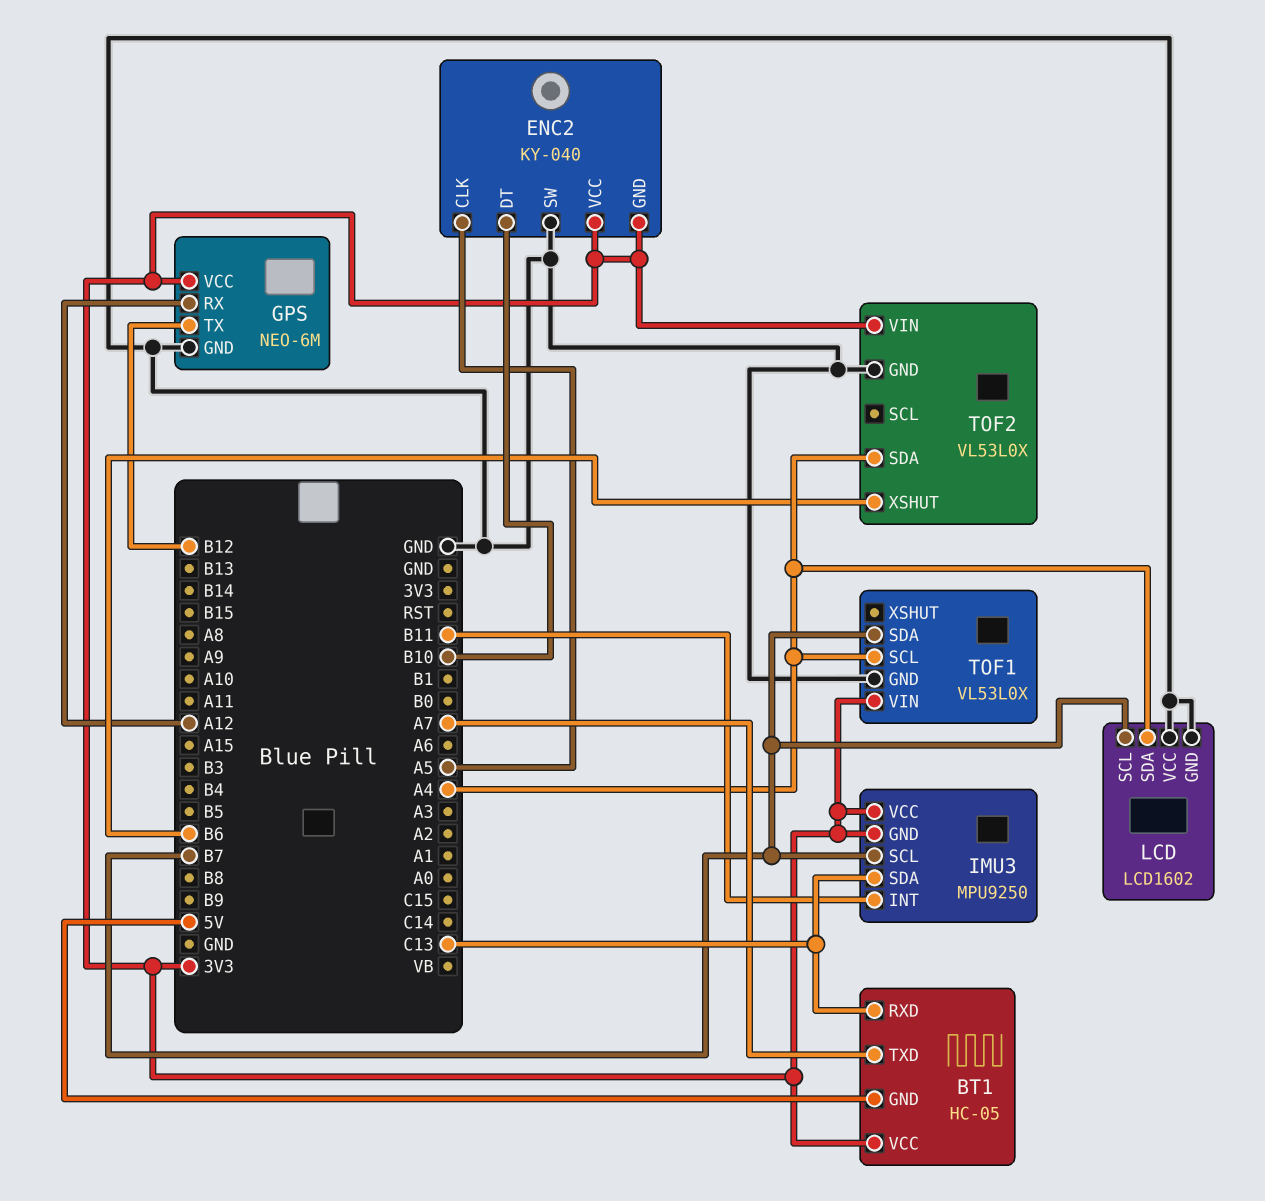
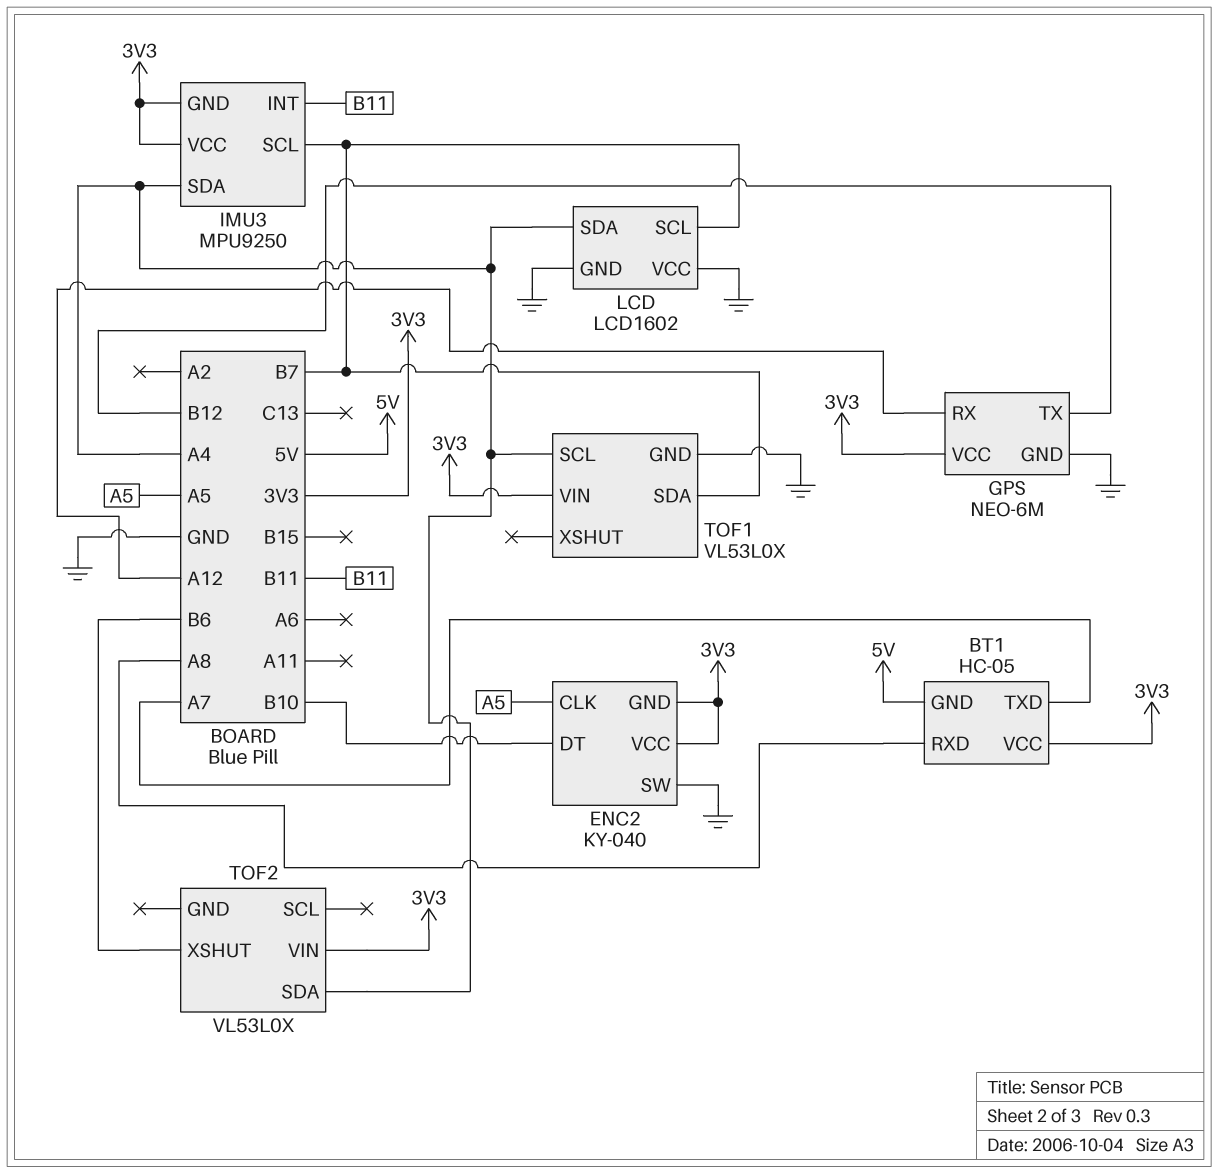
BT1 pin RXD: C13 -> A8
IMU3 pin SDA: C13 -> A4
TOF2 pin GND: GND -> none

